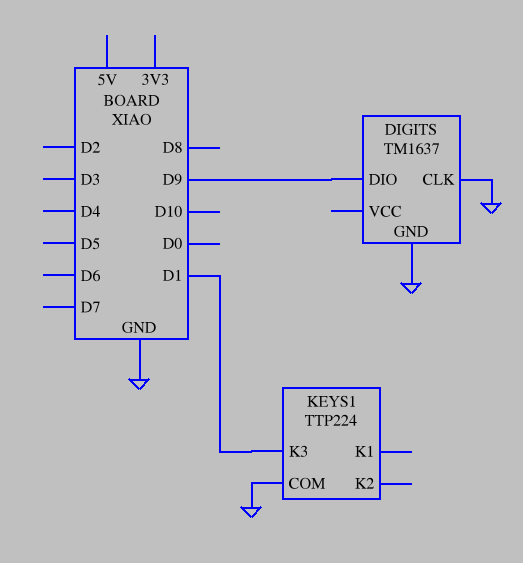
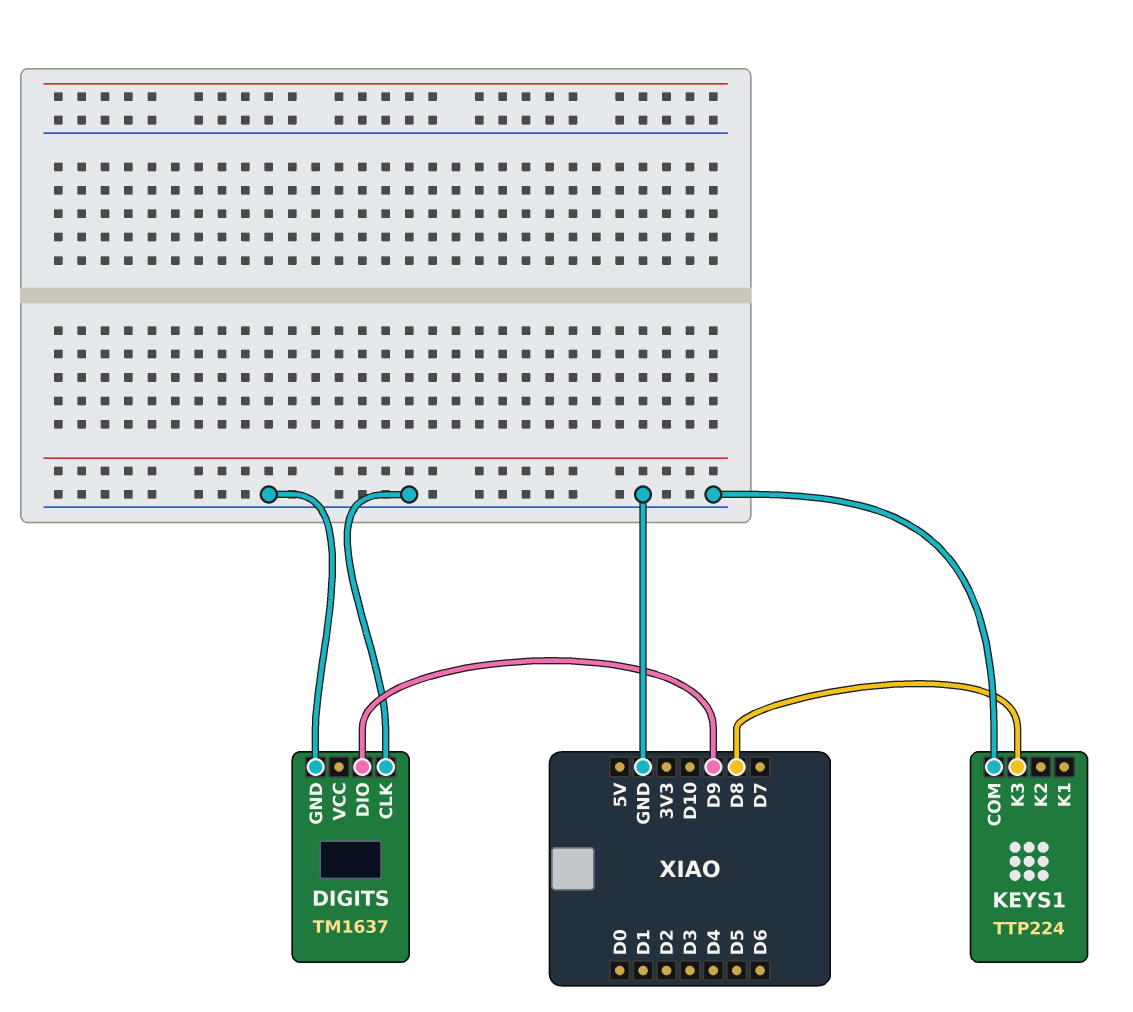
KEYS1 pin K3: D1 -> D8

